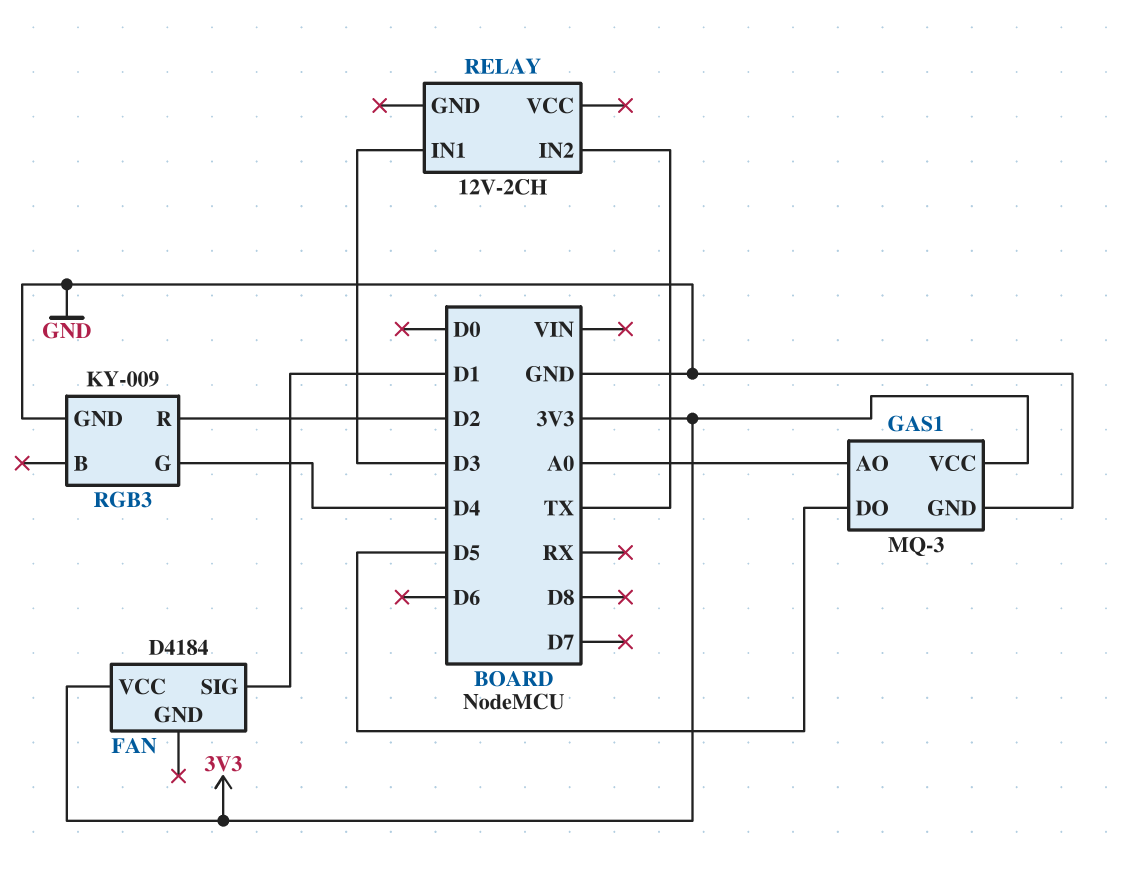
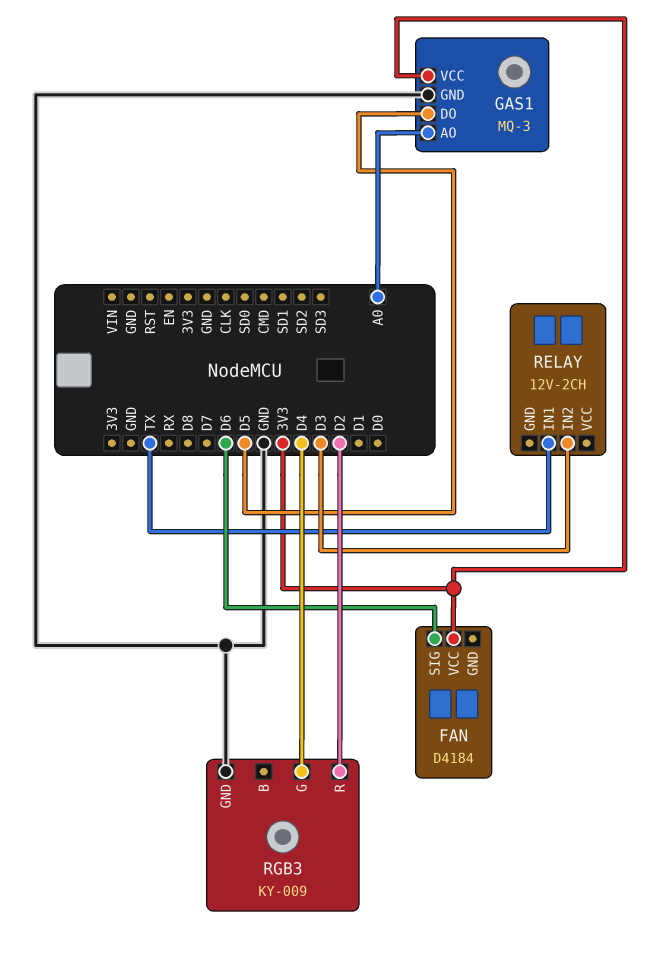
FAN pin SIG: D1 -> D6
RELAY pin IN1: D3 -> TX
RELAY pin IN2: TX -> D3

